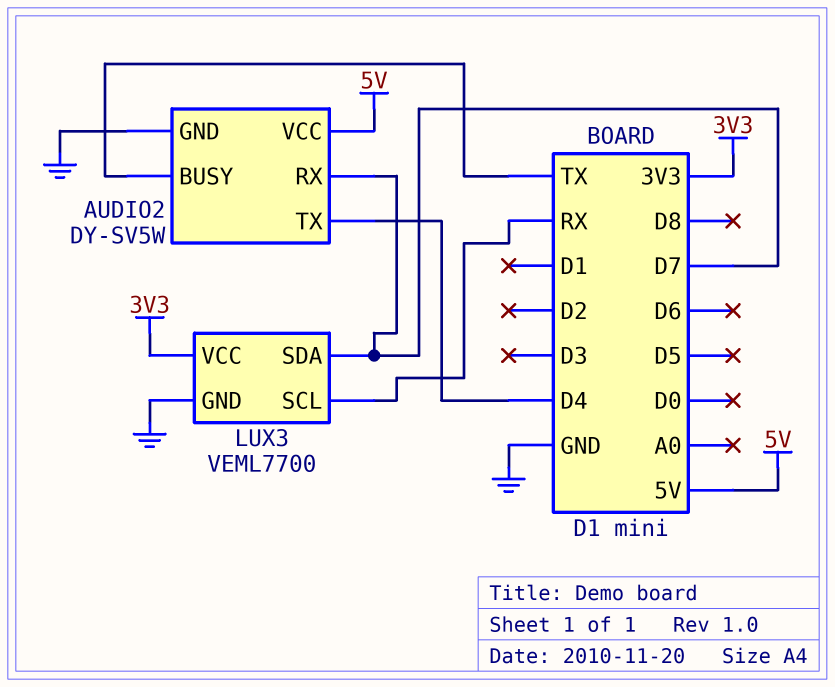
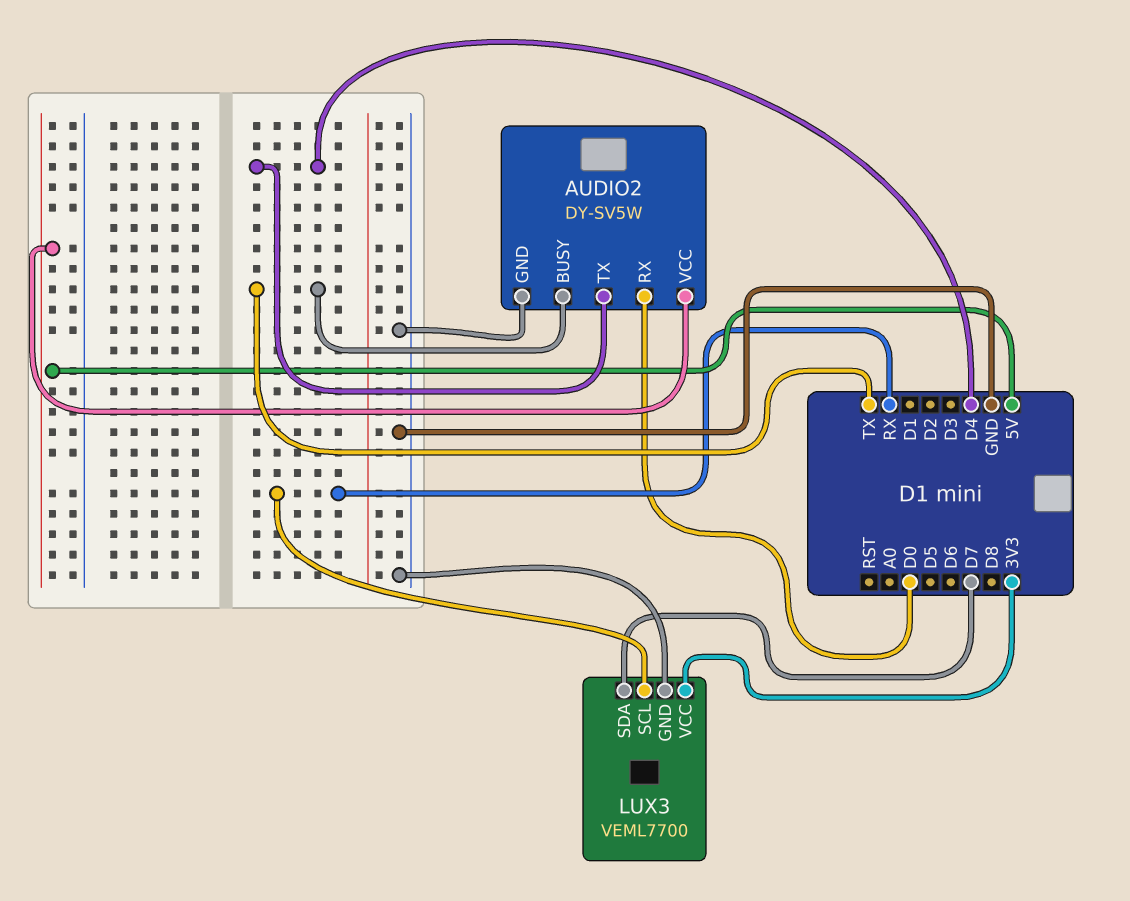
AUDIO2 pin RX: D7 -> D0

